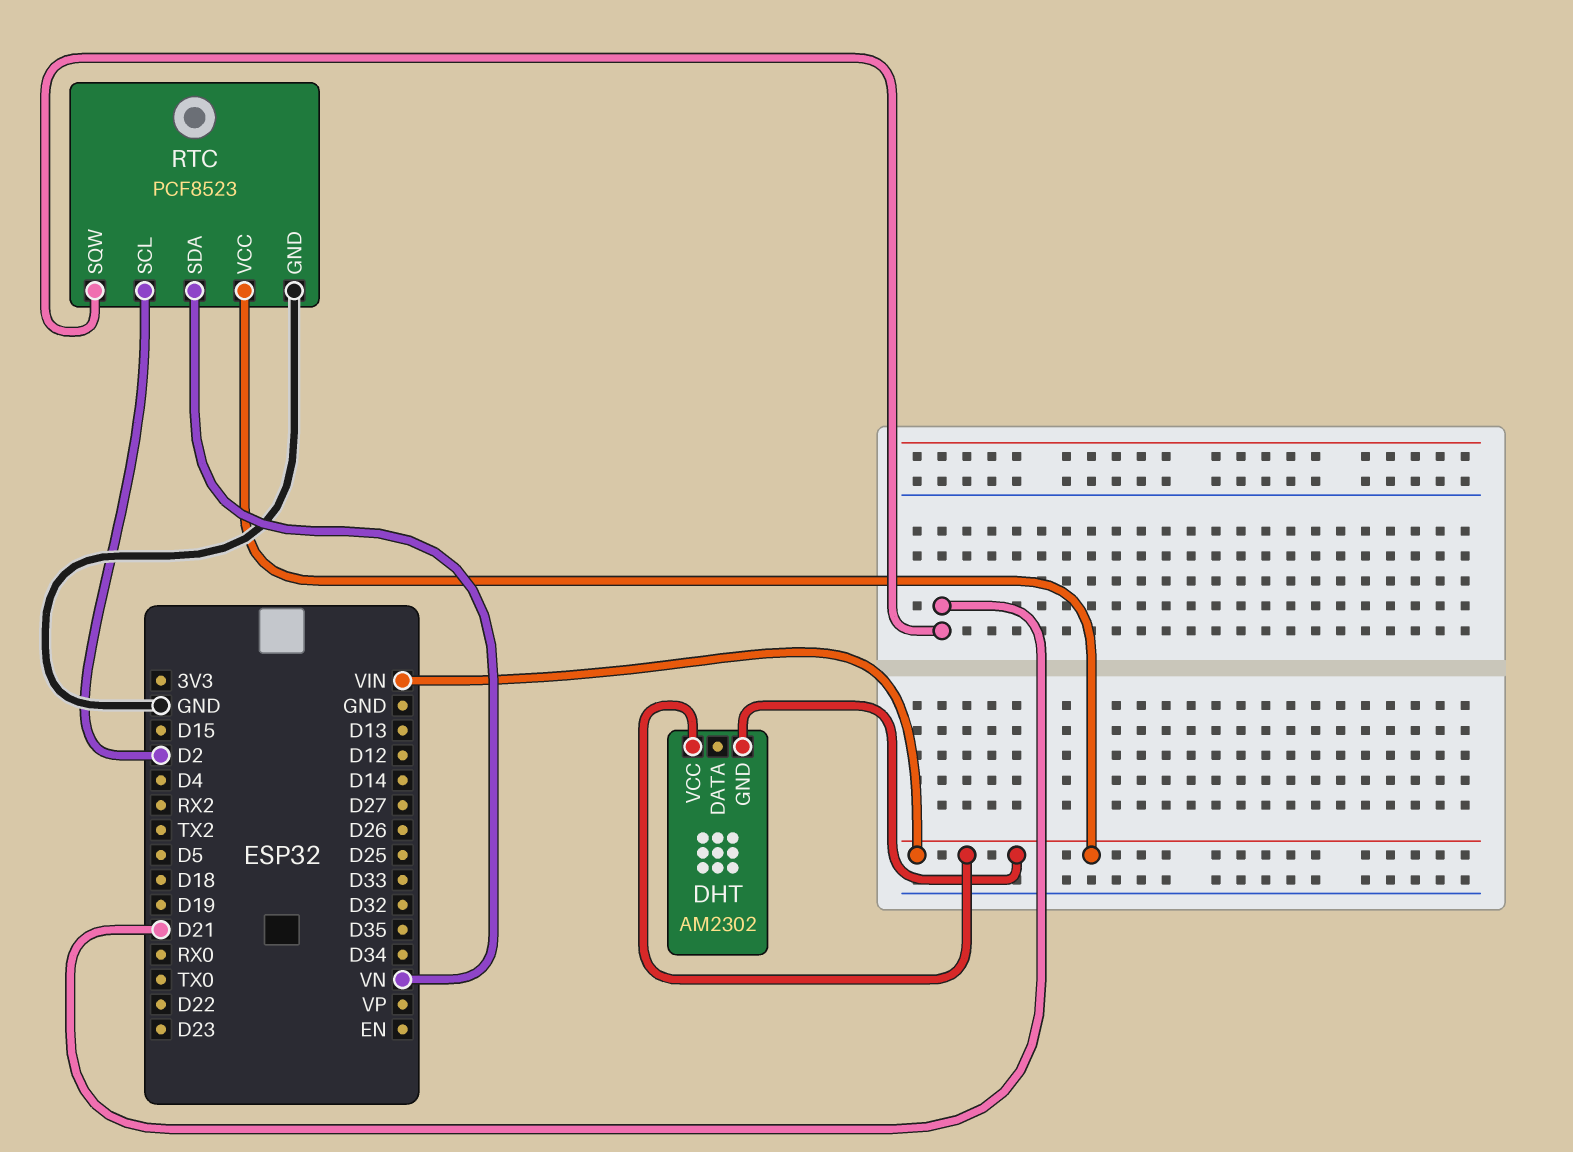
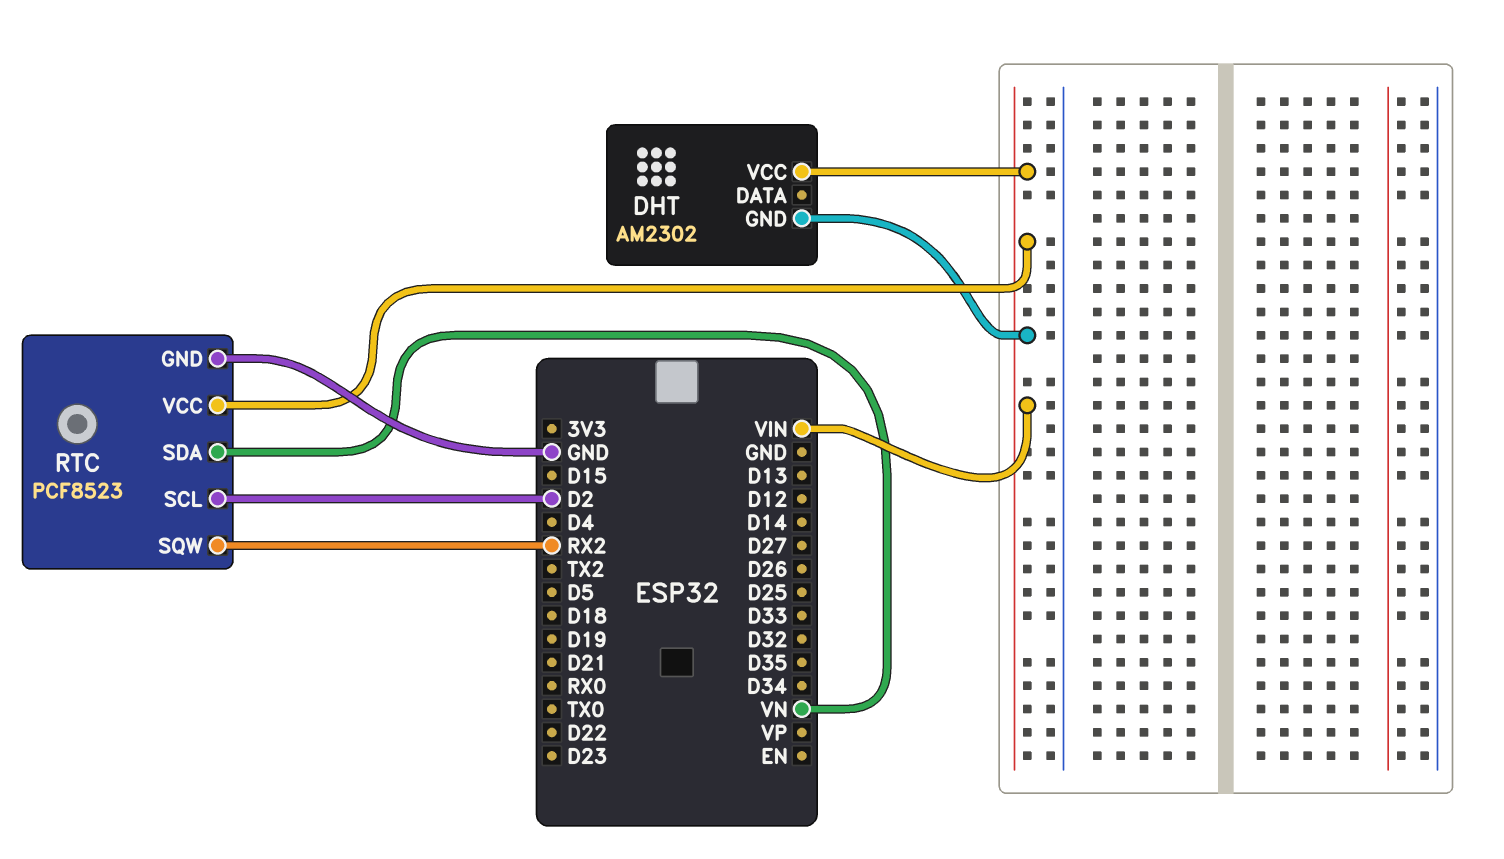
RTC pin SQW: D21 -> RX2

